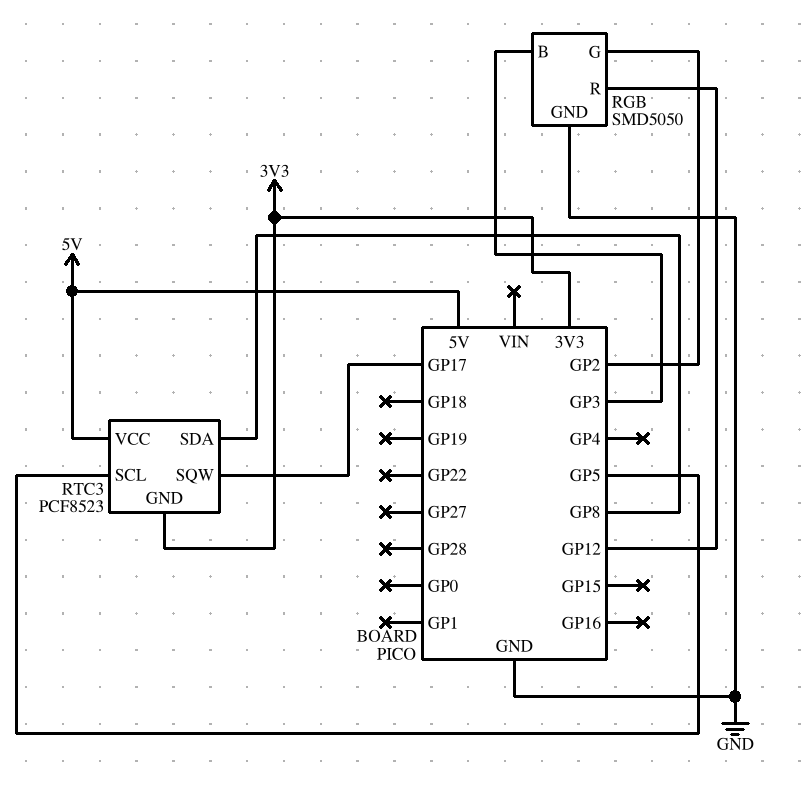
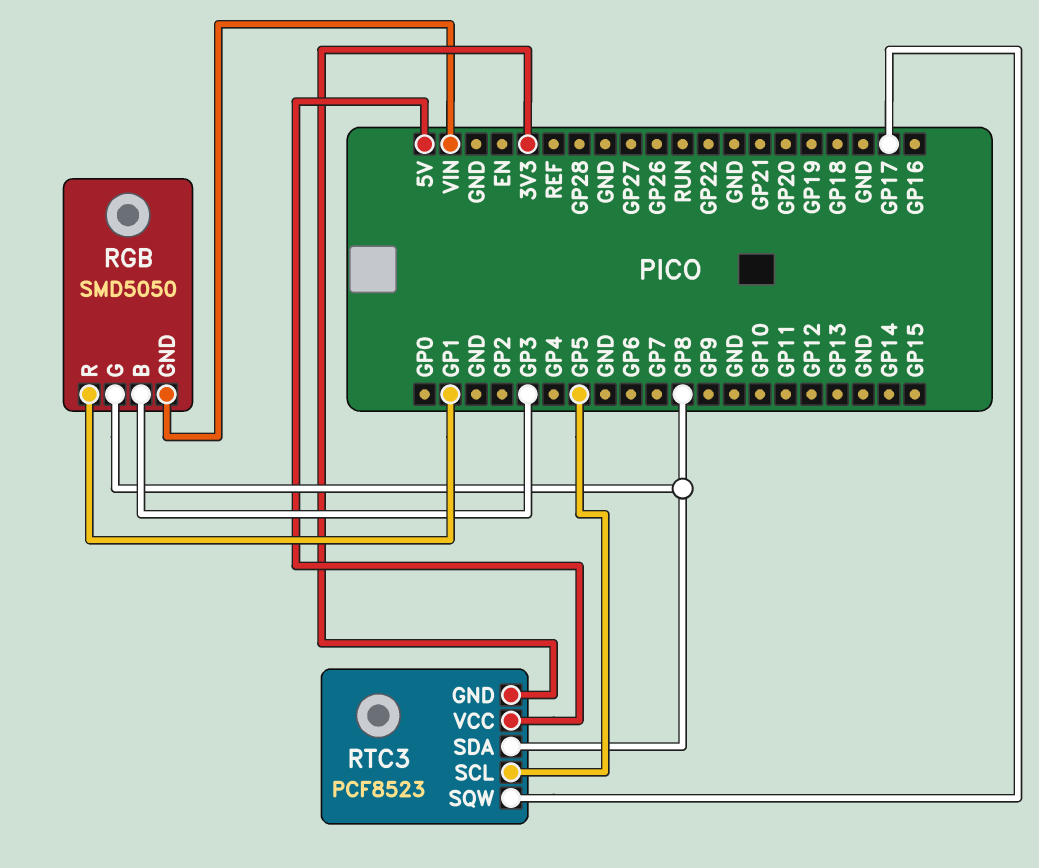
RGB pin G: GP2 -> GP8
RGB pin GND: GND -> VIN
RGB pin R: GP12 -> GP1

